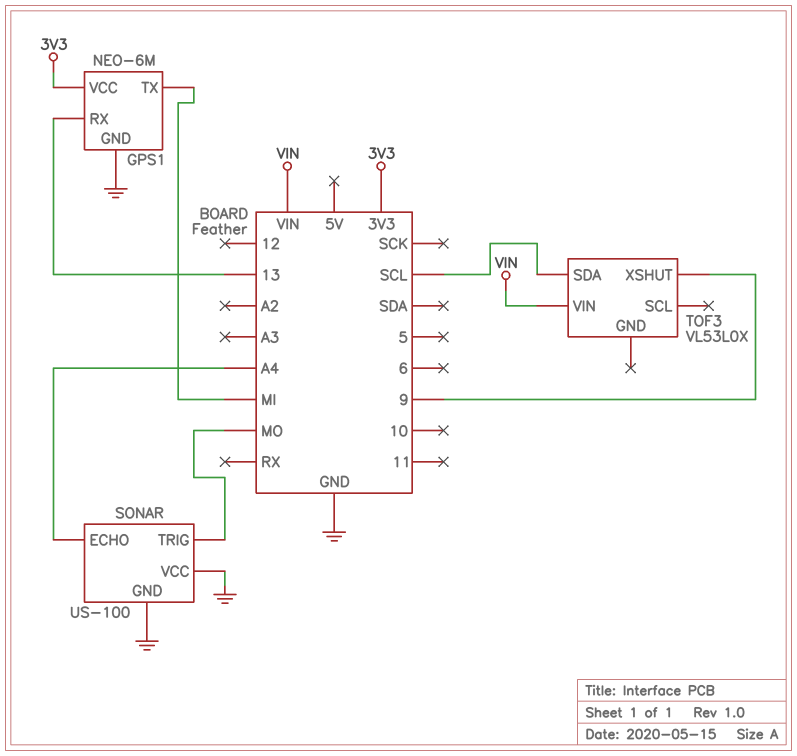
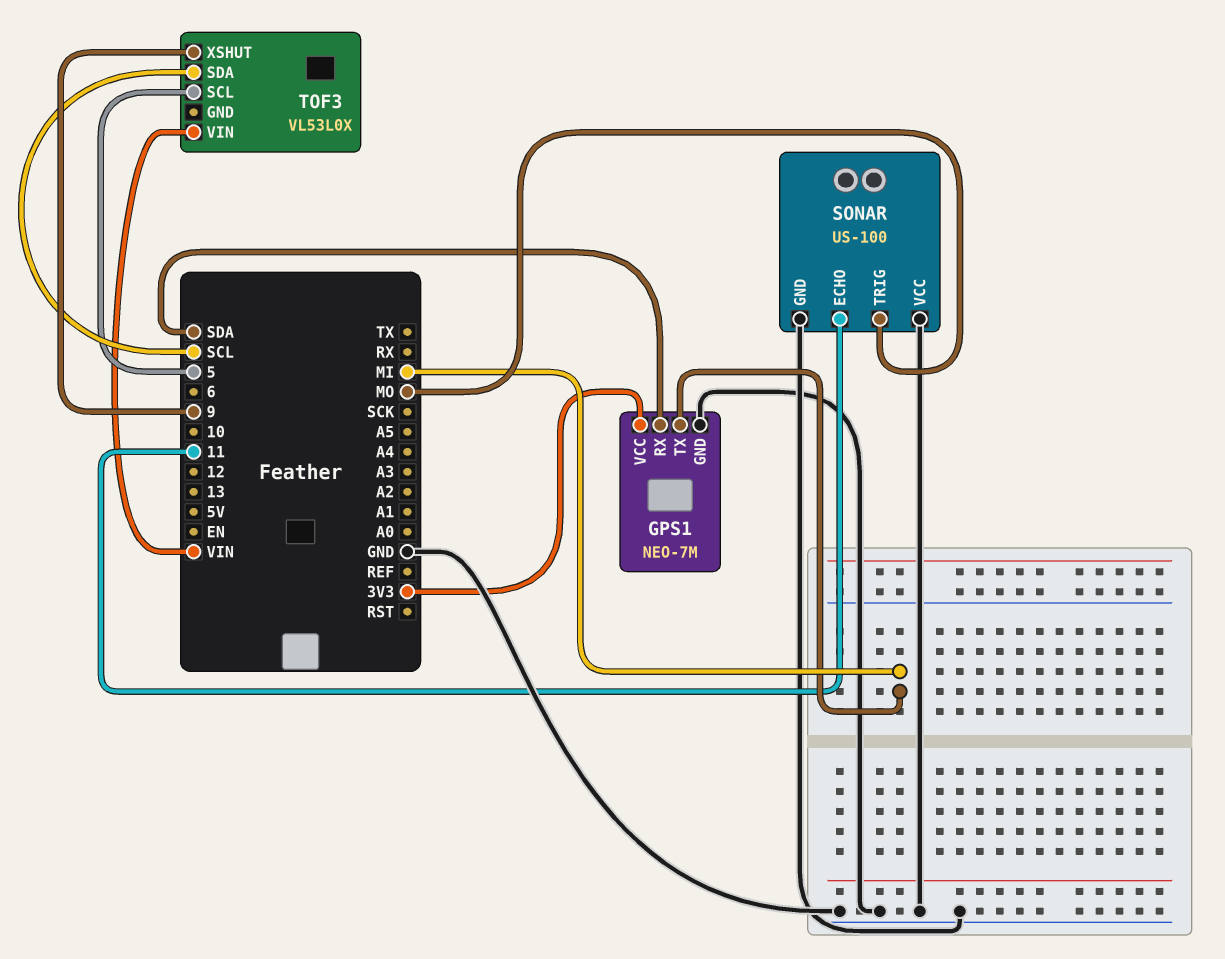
GPS1: NEO-6M -> NEO-7M
GPS1 pin RX: 13 -> SDA
SONAR pin ECHO: A4 -> 11
TOF3 pin SCL: none -> 5

